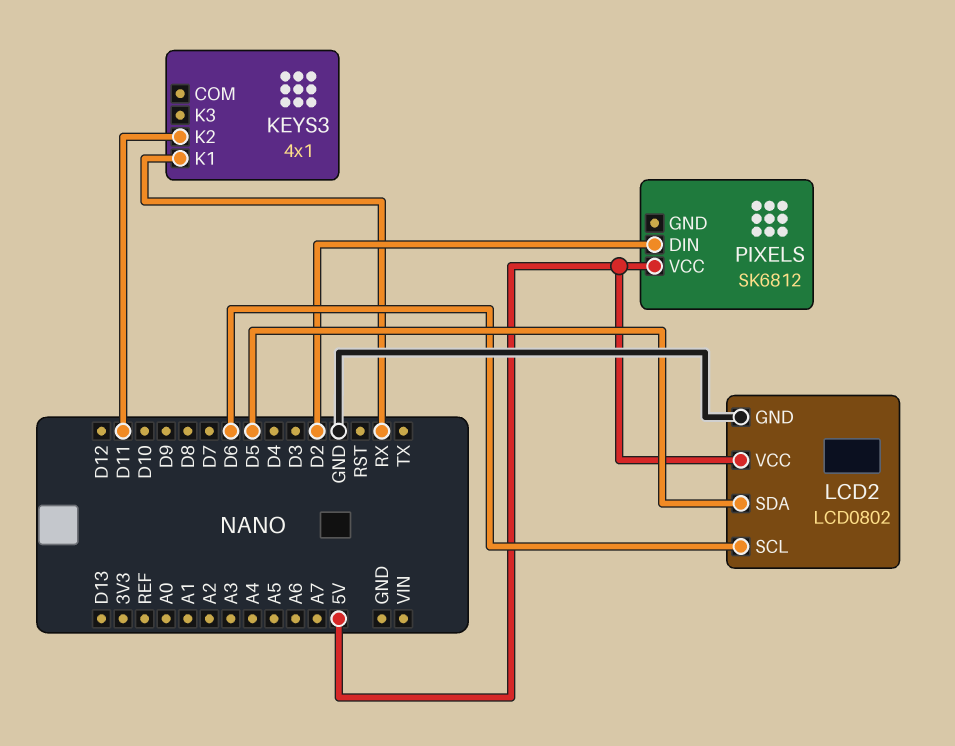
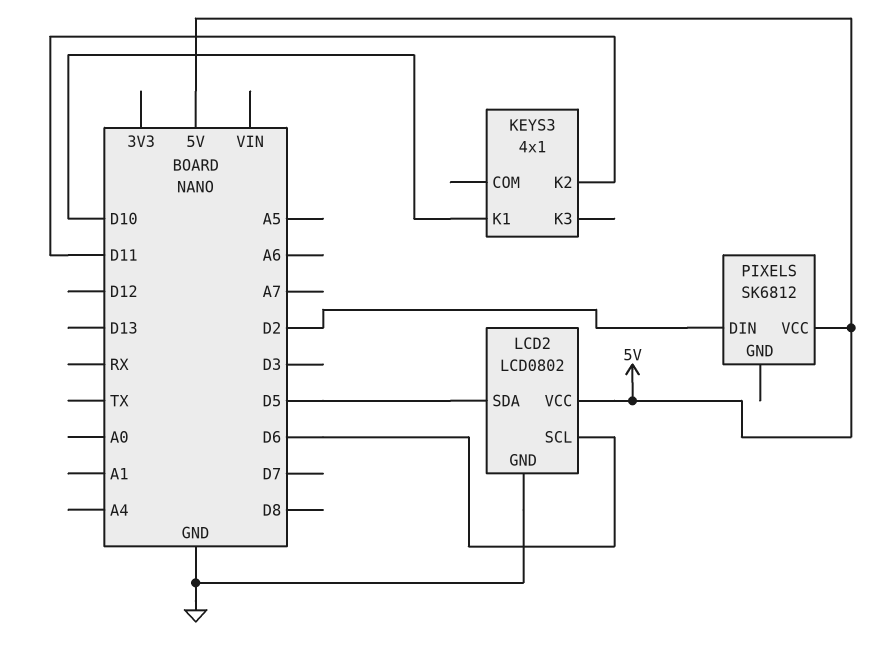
KEYS3 pin K1: RX -> D10

